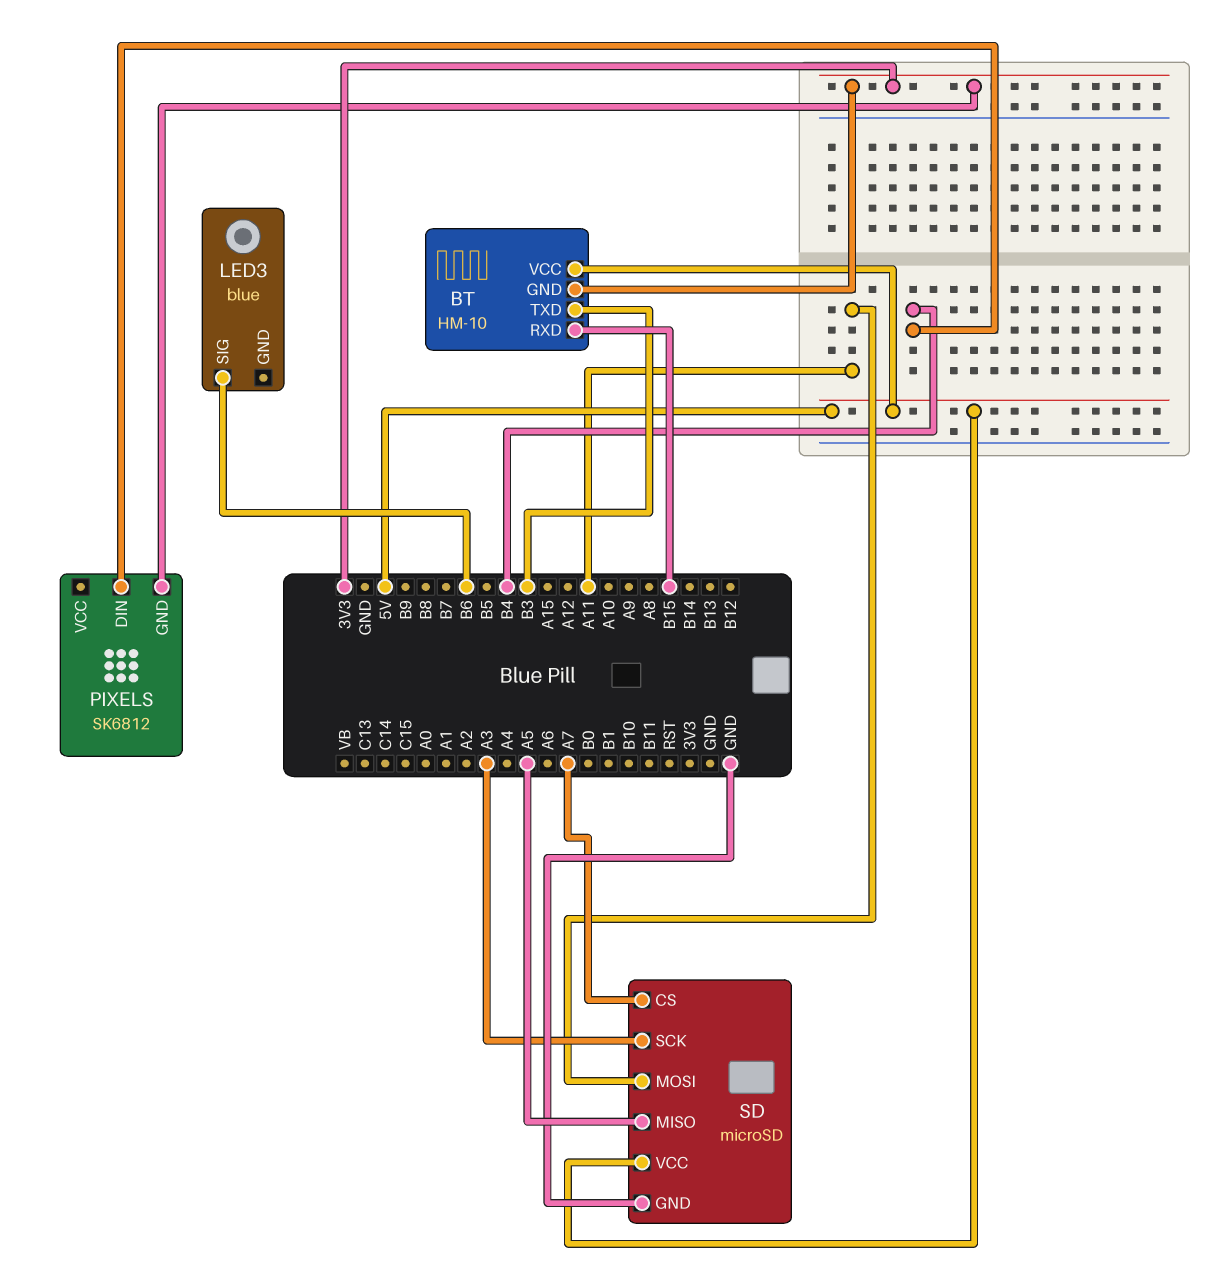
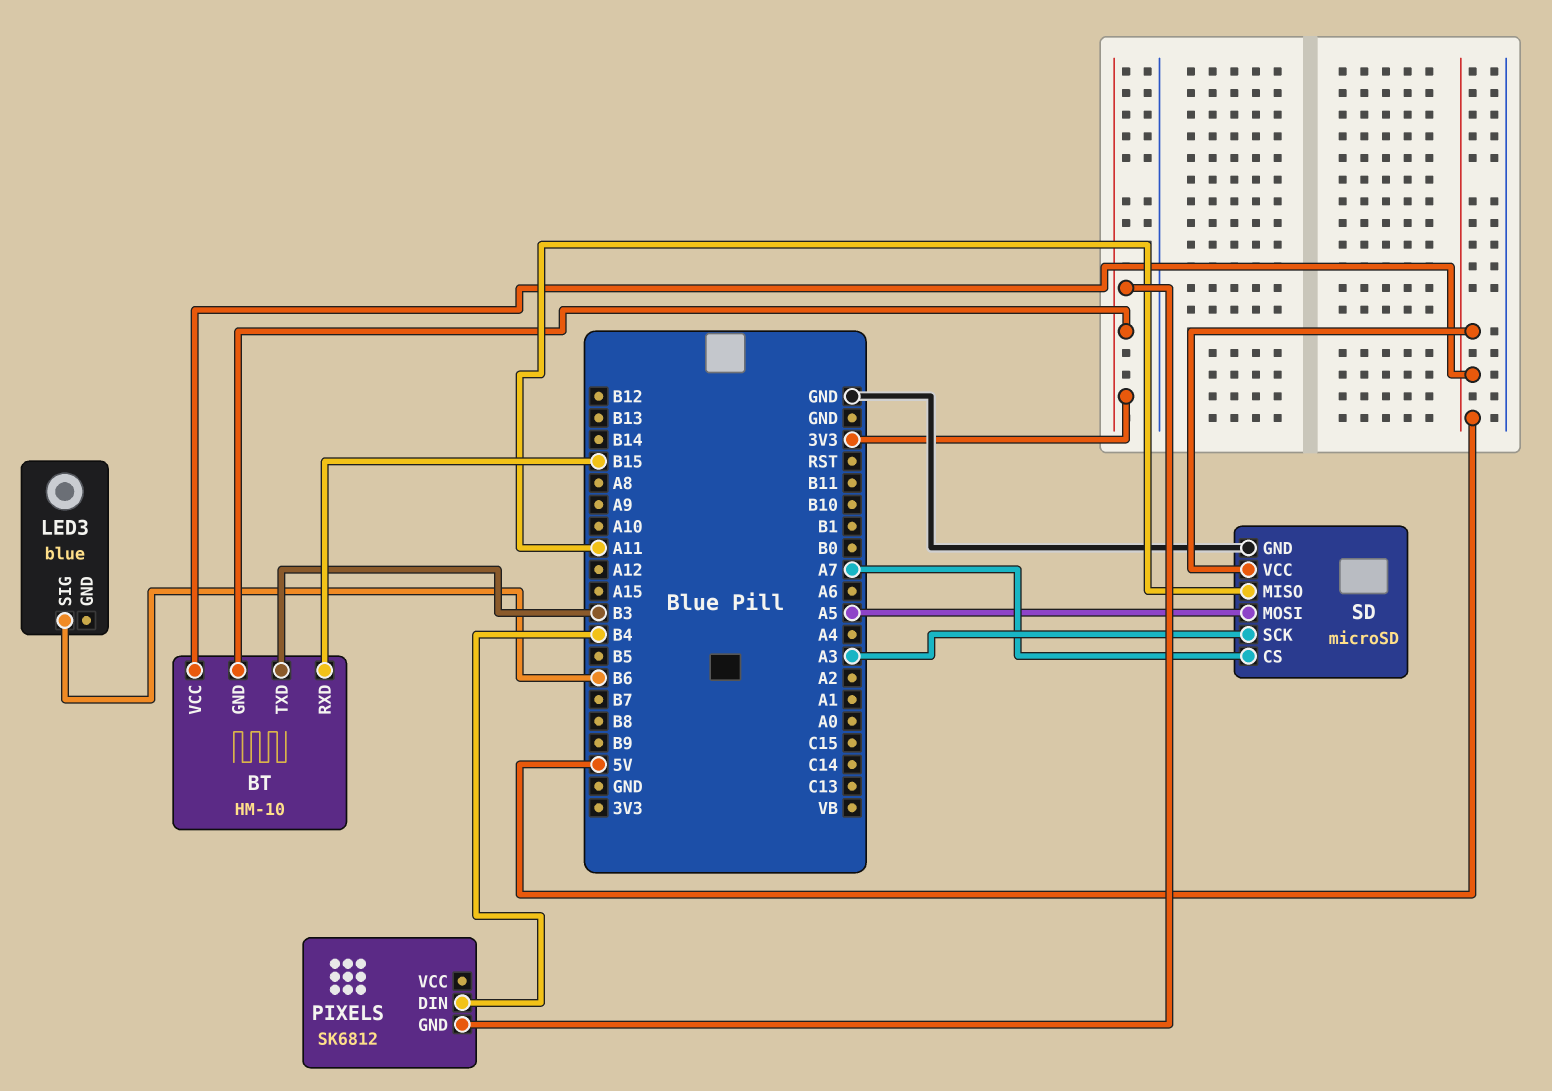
SD pin MISO: A5 -> A11
SD pin MOSI: A11 -> A5

